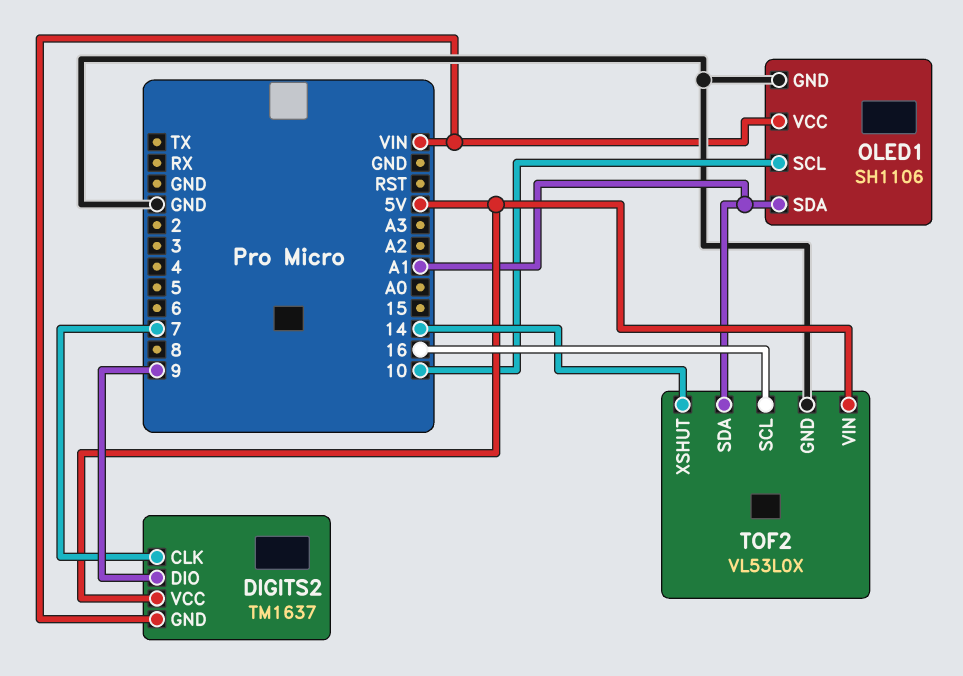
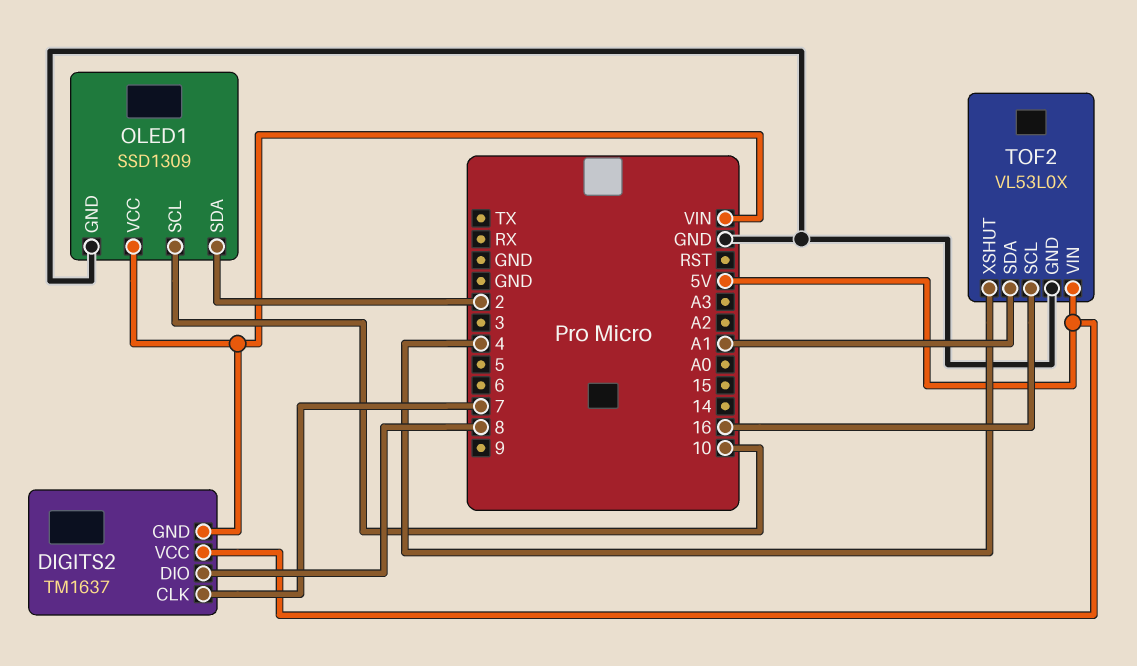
DIGITS2 pin DIO: 9 -> 8
OLED1: SH1106 -> SSD1309
OLED1 pin SDA: A1 -> 2
TOF2 pin XSHUT: 14 -> 4

